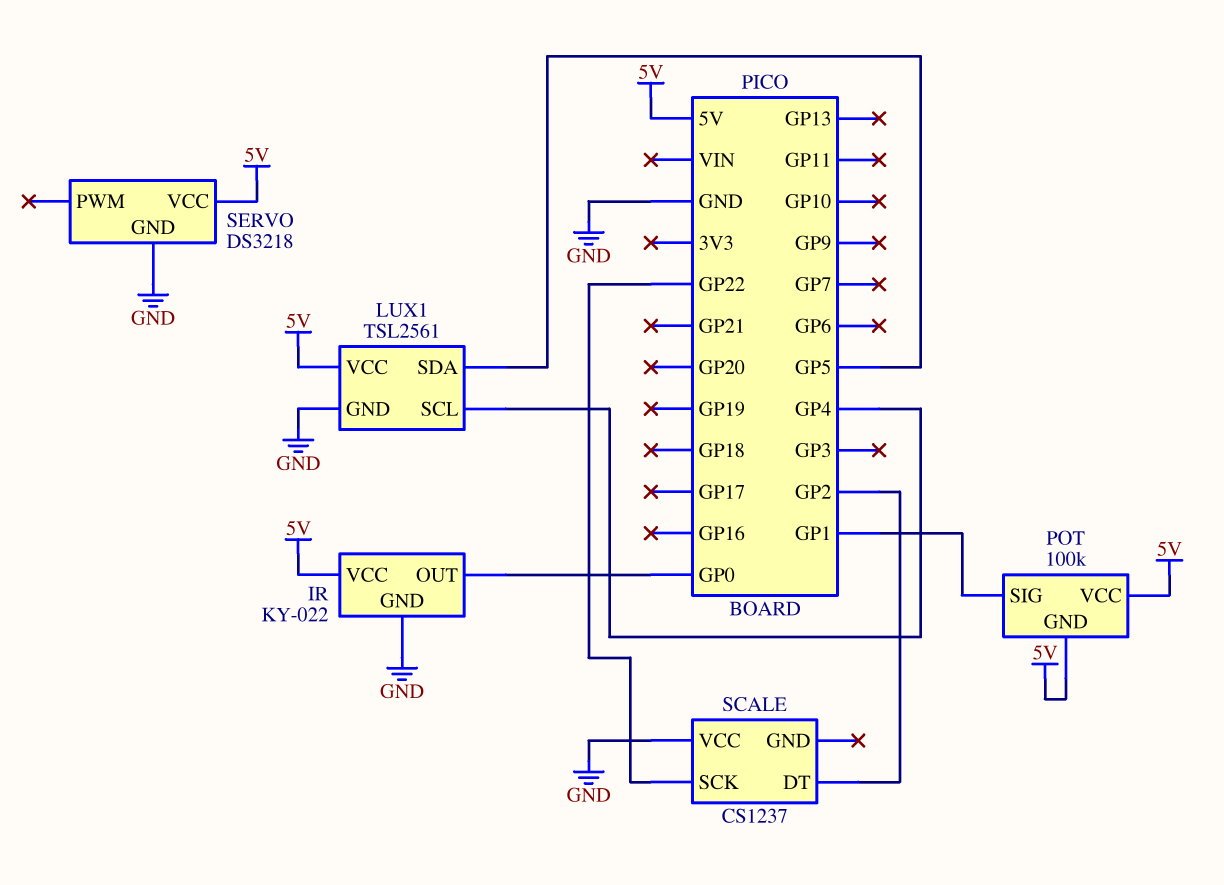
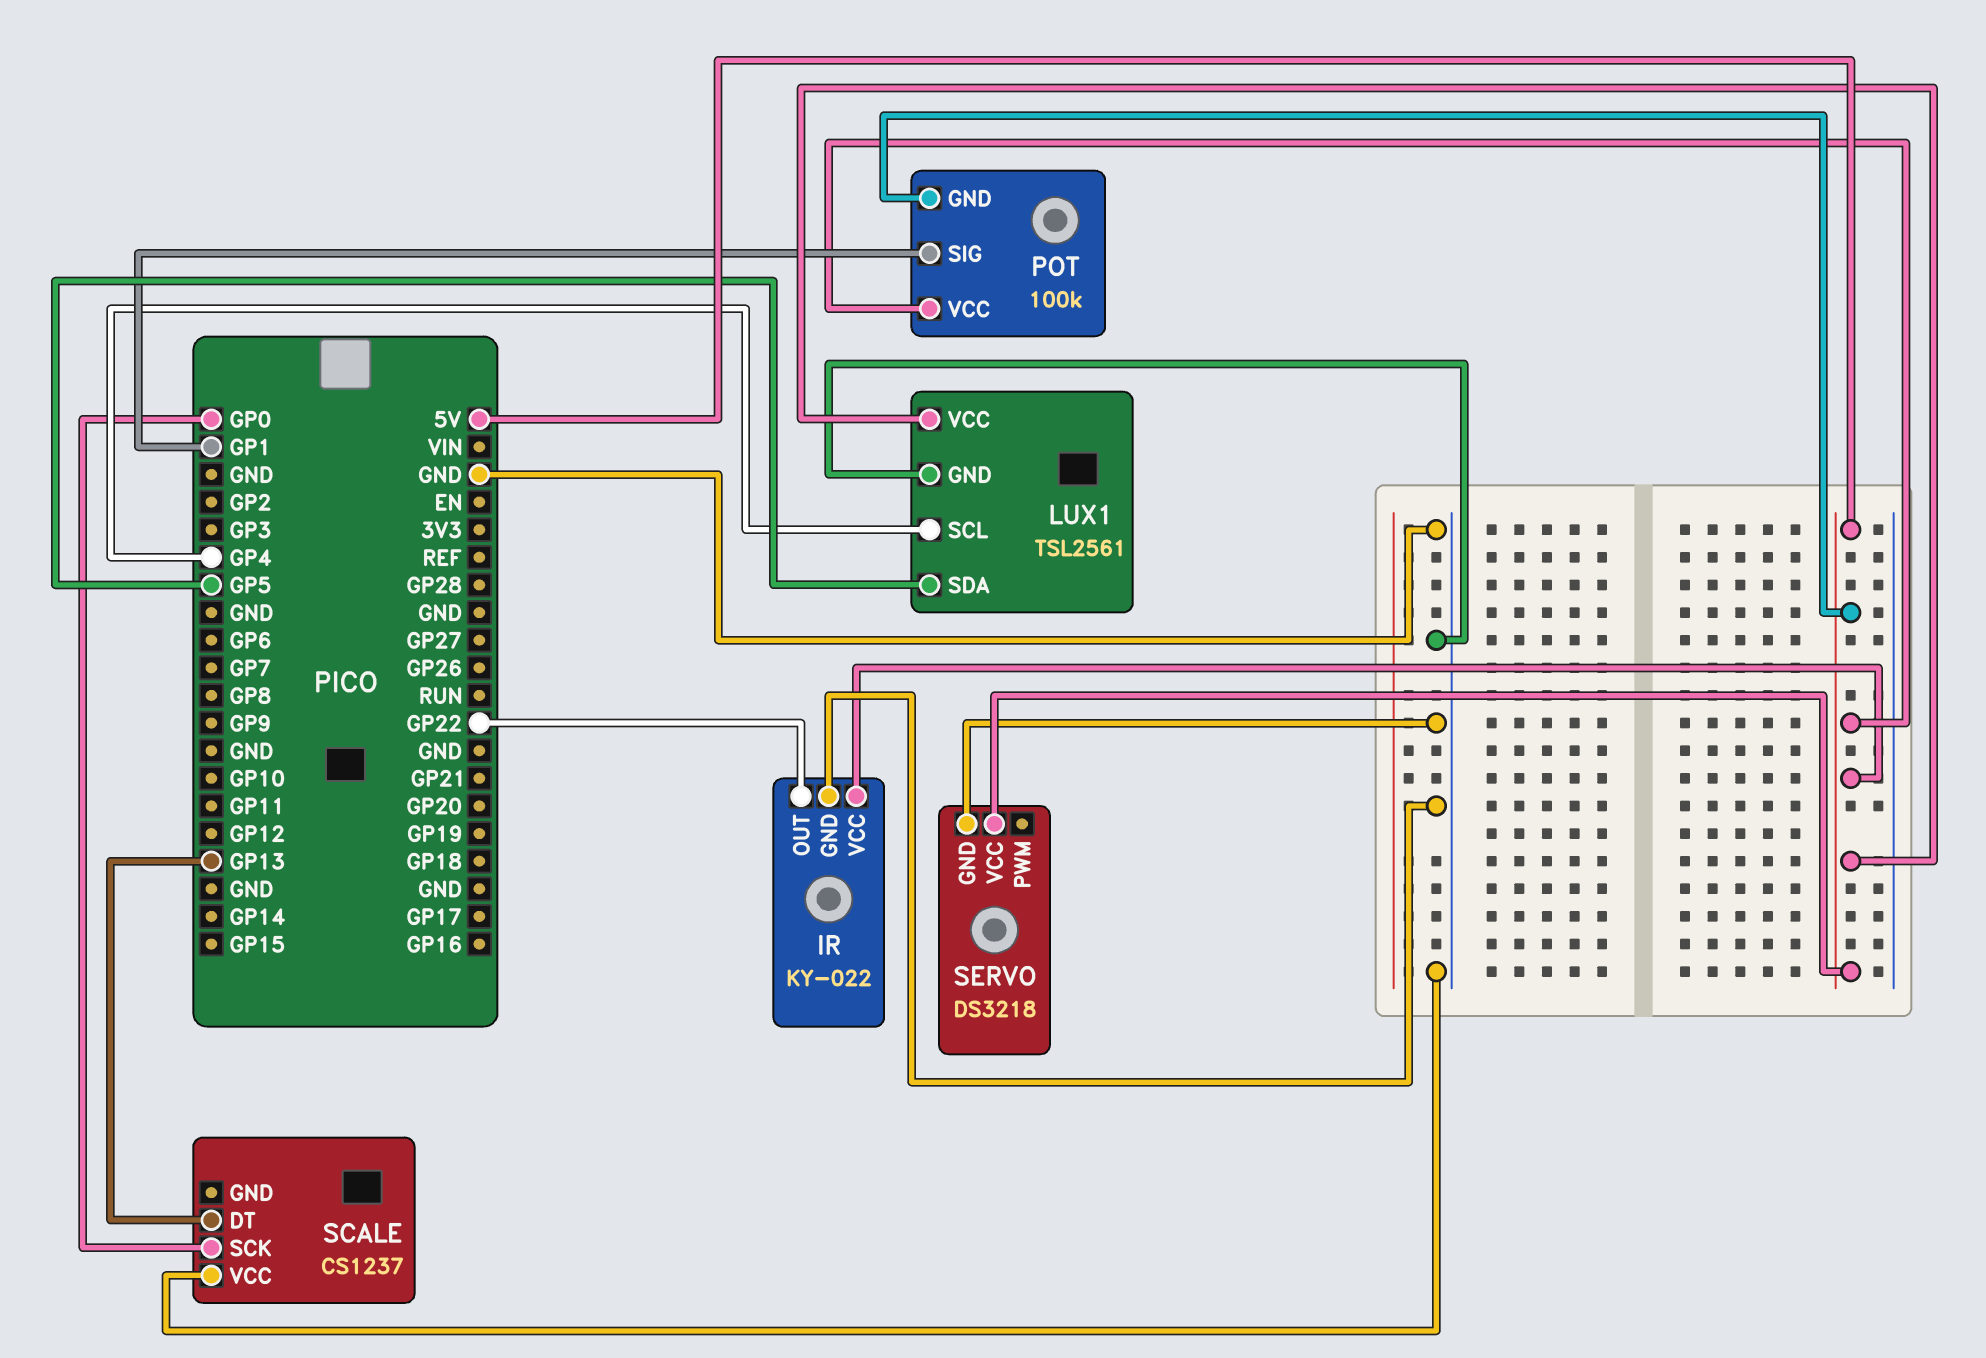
IR pin OUT: GP0 -> GP22
SCALE pin DT: GP2 -> GP13
SCALE pin SCK: GP22 -> GP0

